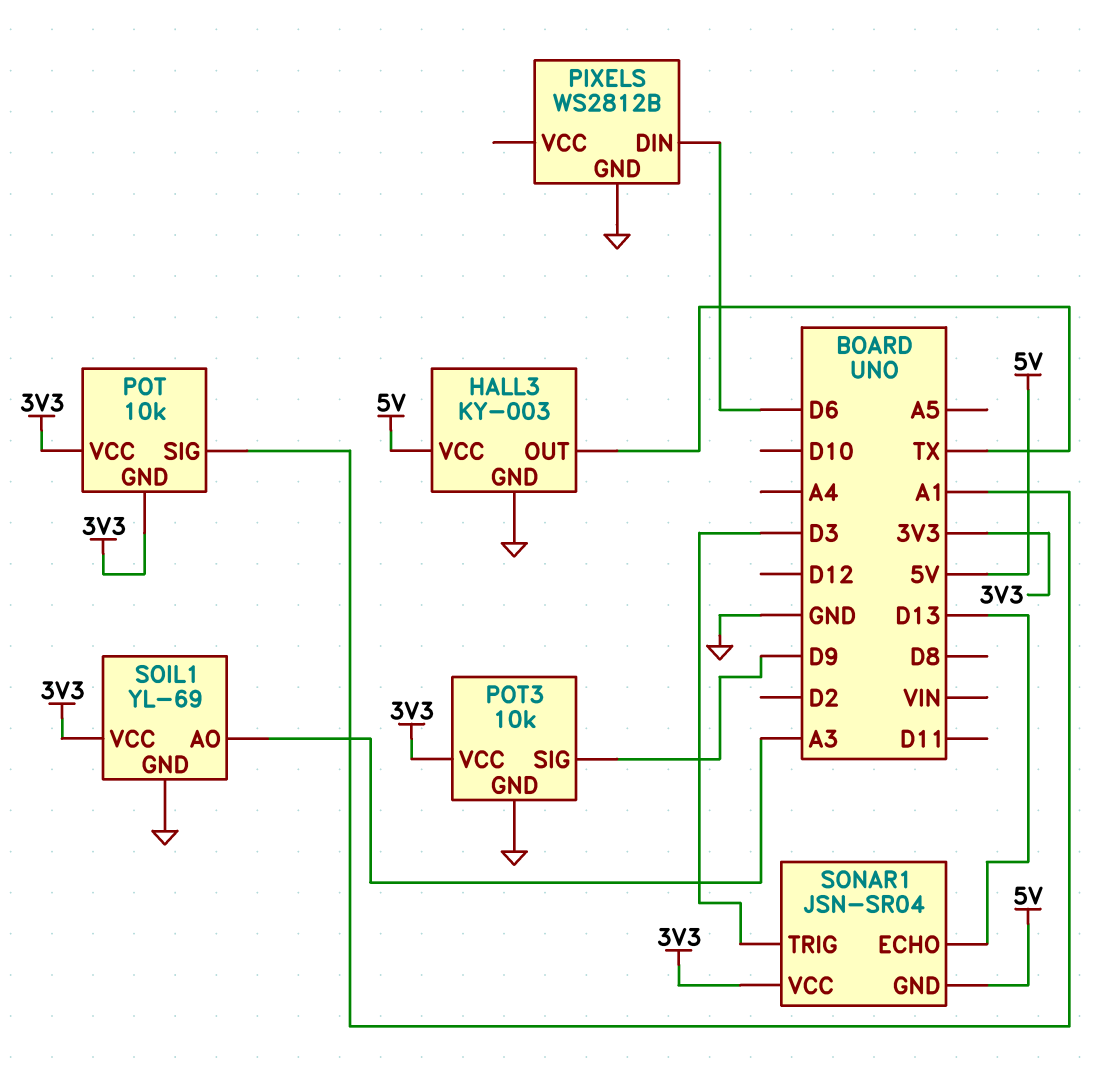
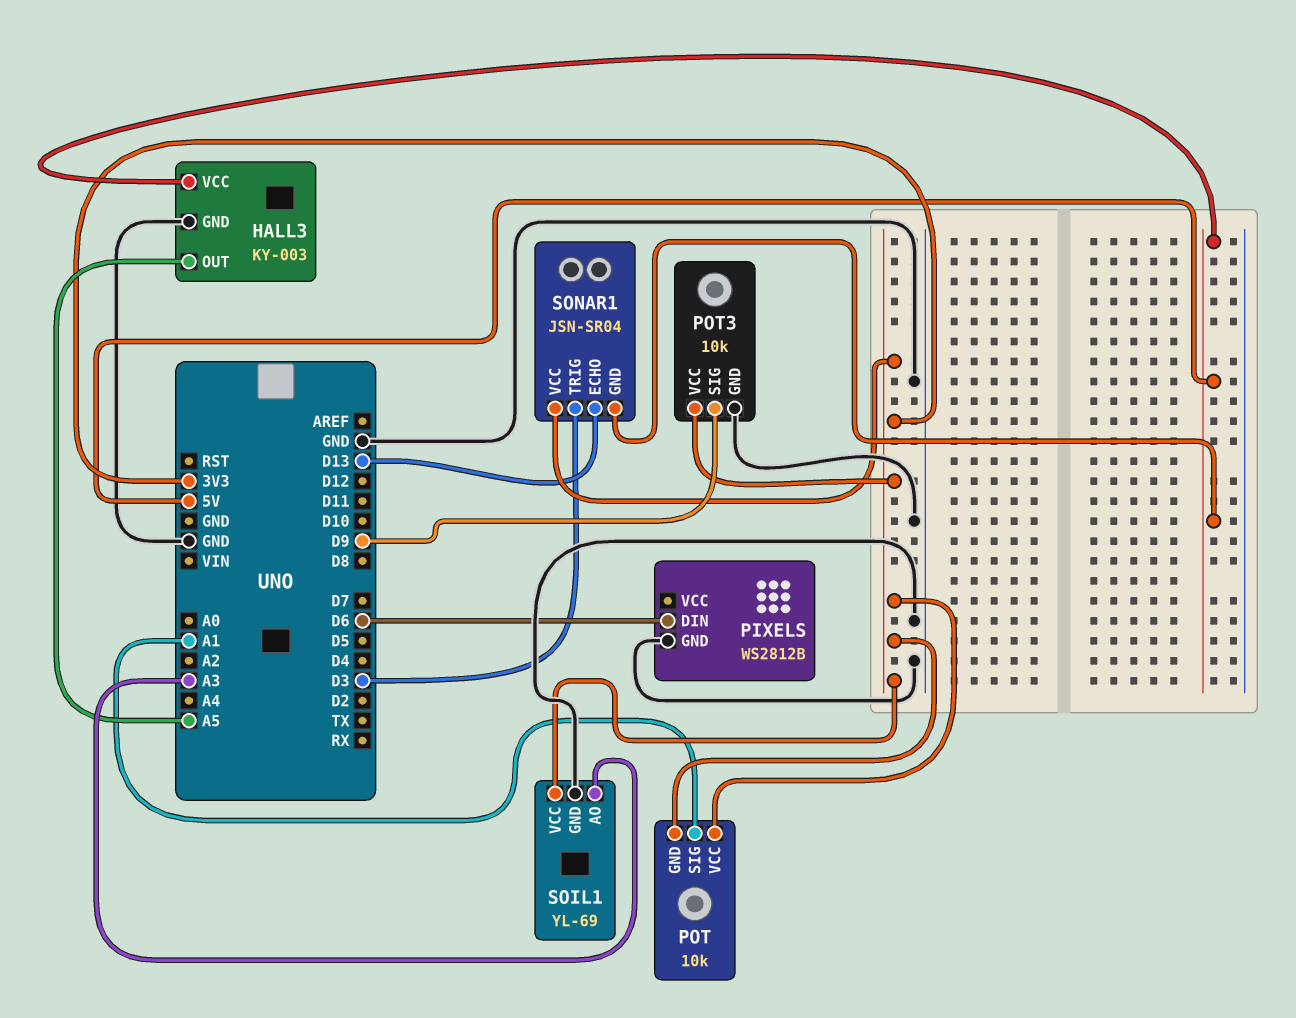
HALL3 pin OUT: TX -> A5

